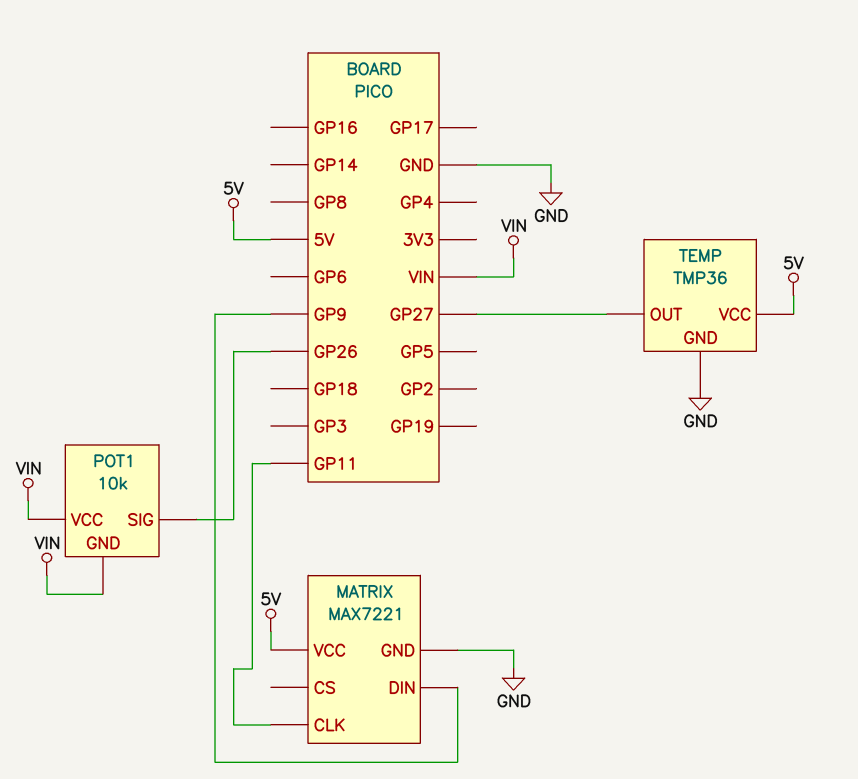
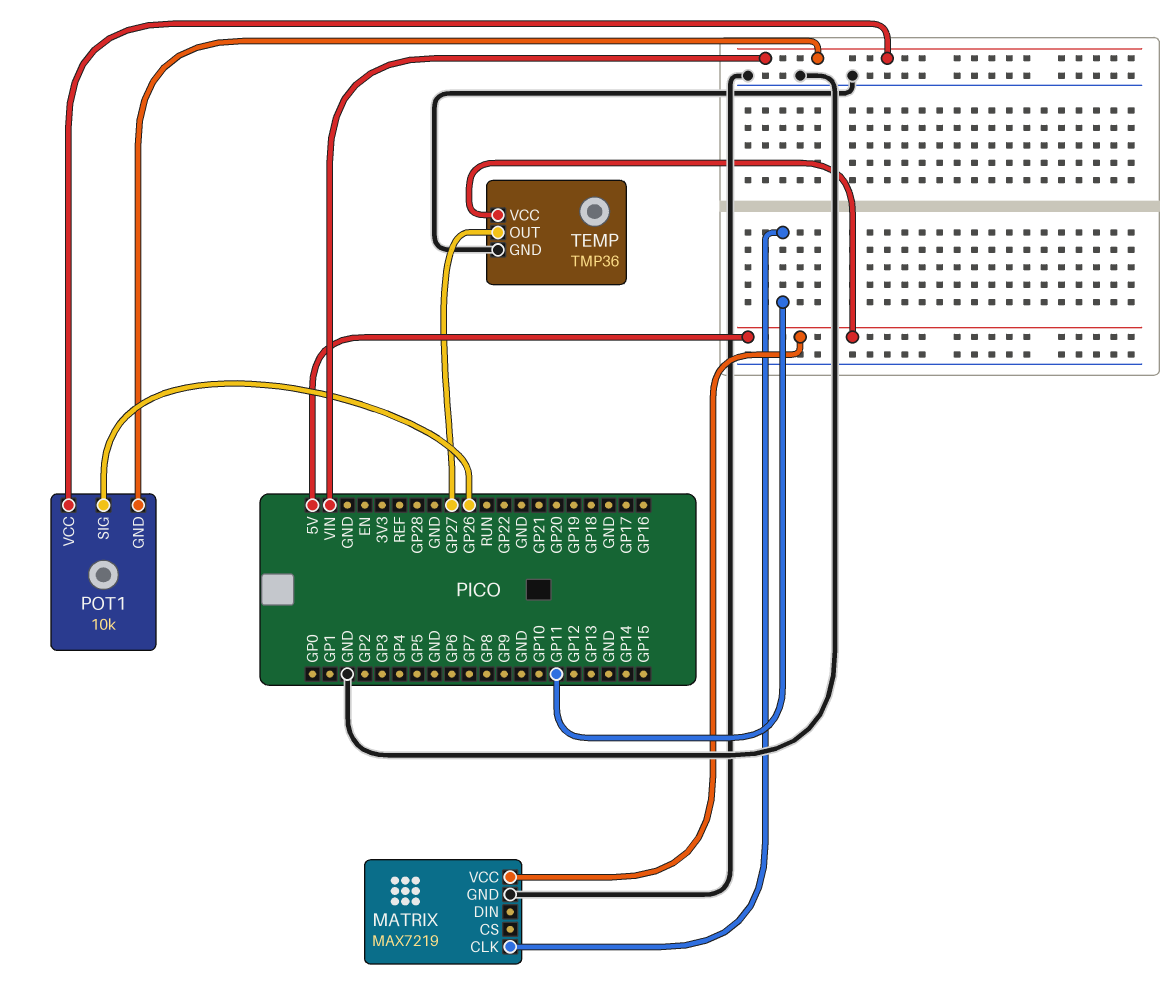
MATRIX: MAX7221 -> MAX7219
MATRIX pin DIN: GP9 -> none

